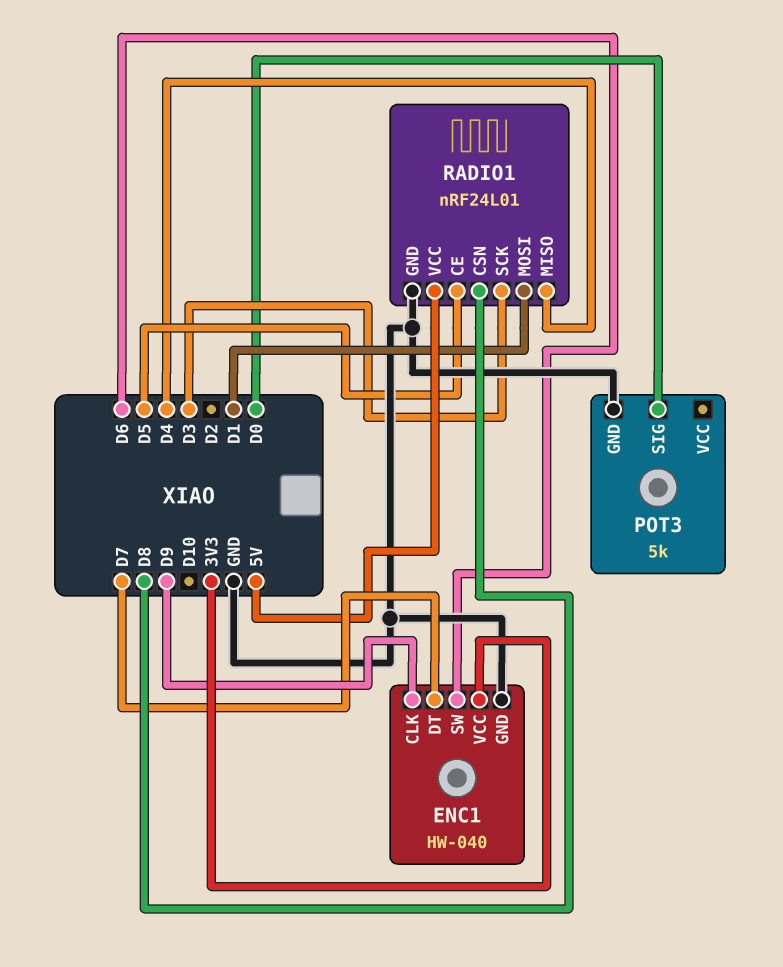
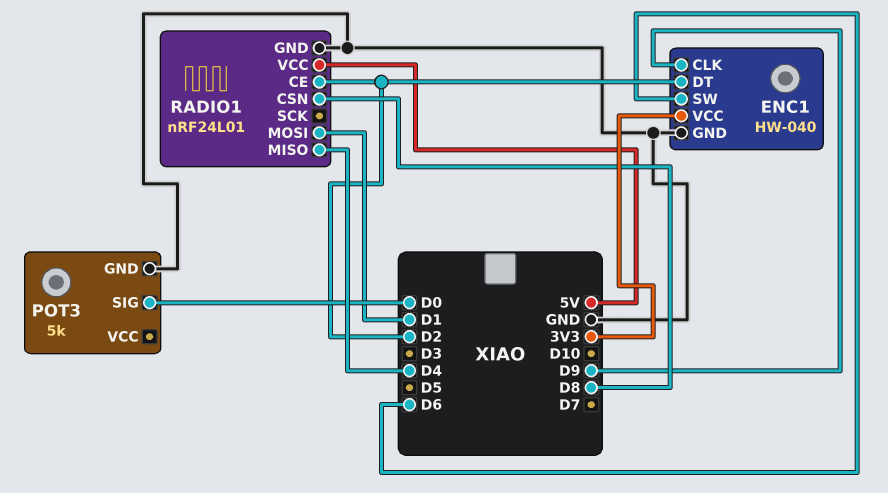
ENC1 pin DT: D7 -> D2
RADIO1 pin CE: D5 -> D2
RADIO1 pin SCK: D3 -> none

